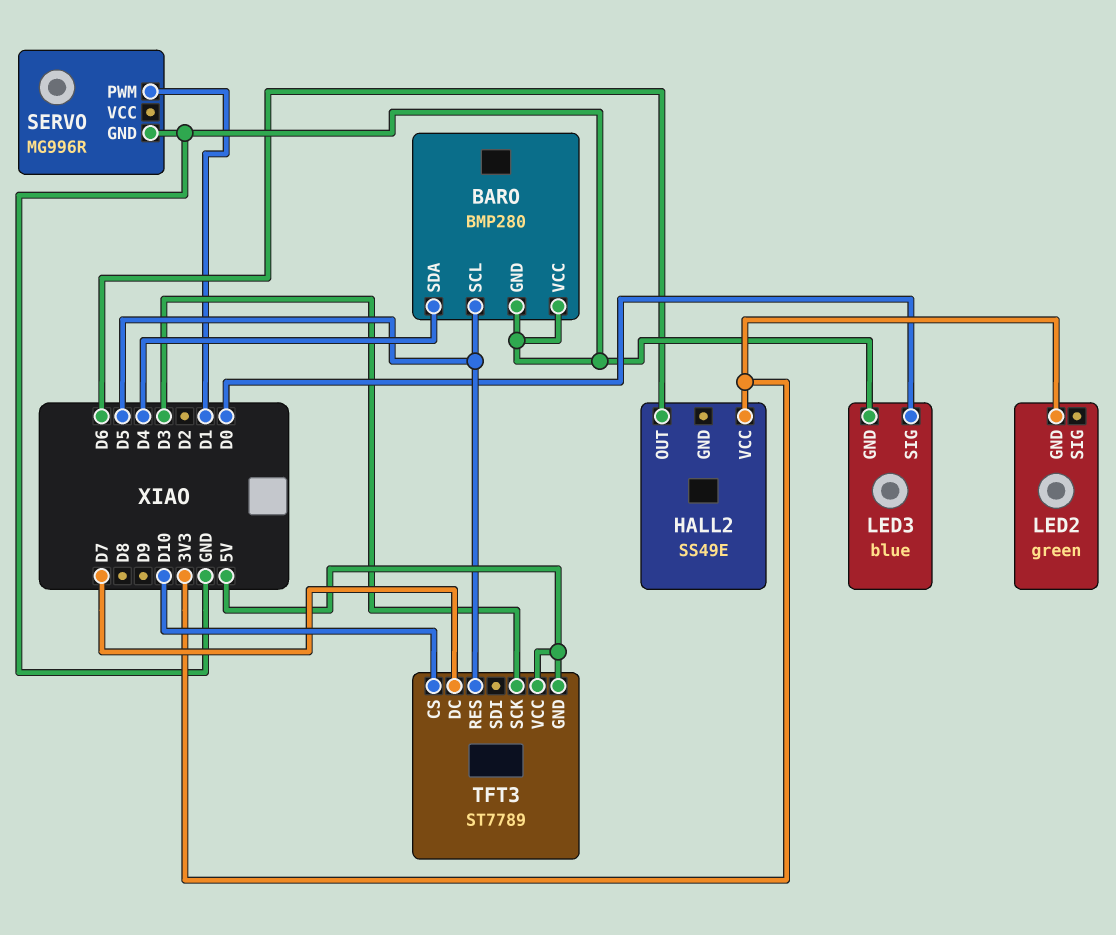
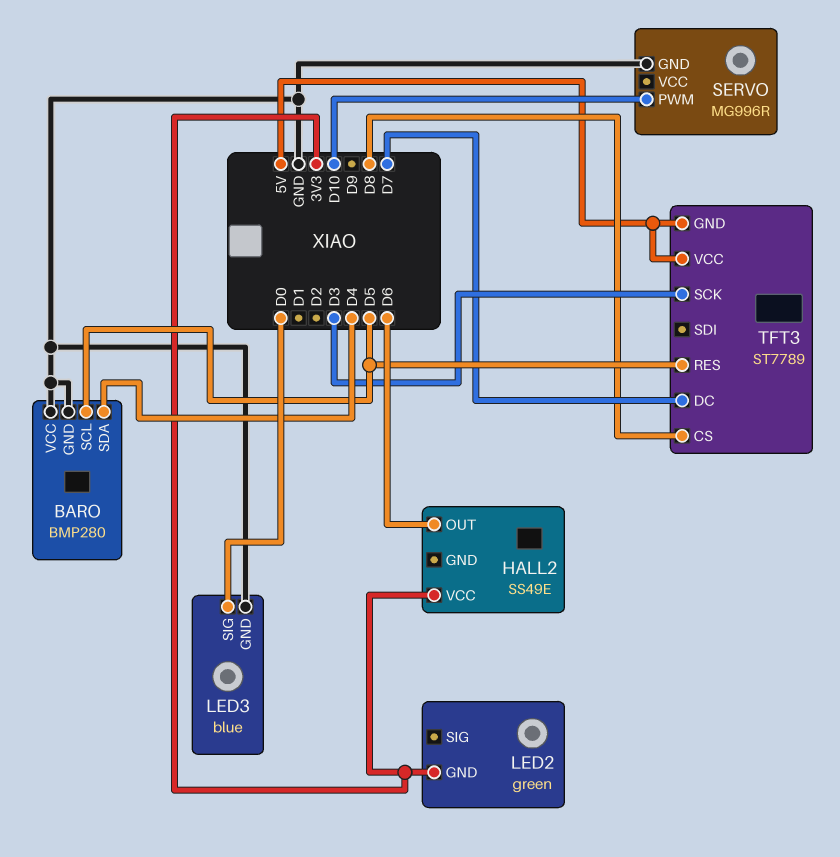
SERVO pin PWM: D1 -> D10
TFT3 pin CS: D10 -> D8

